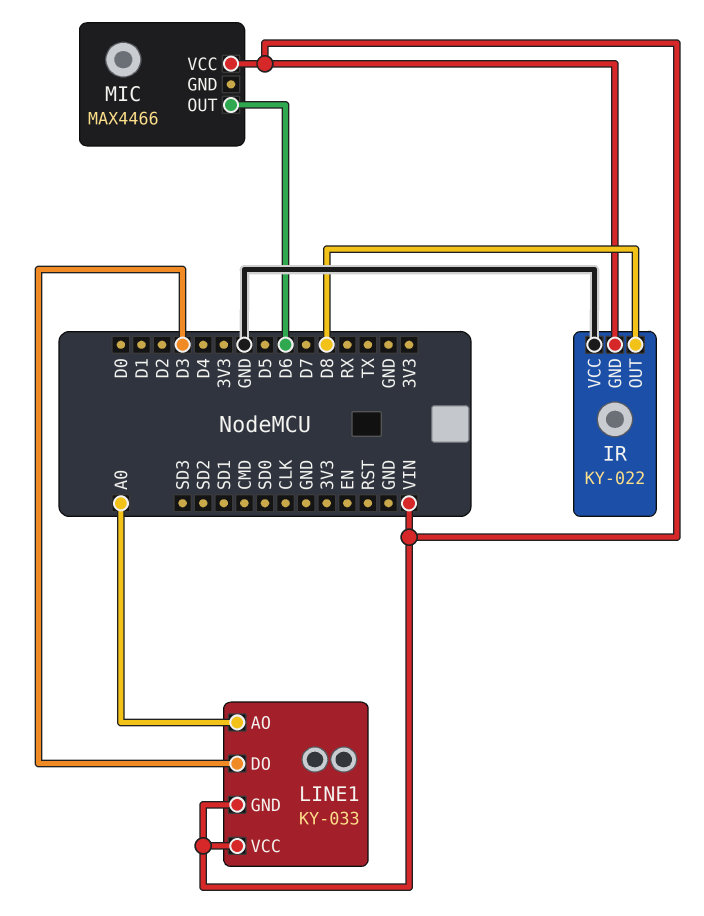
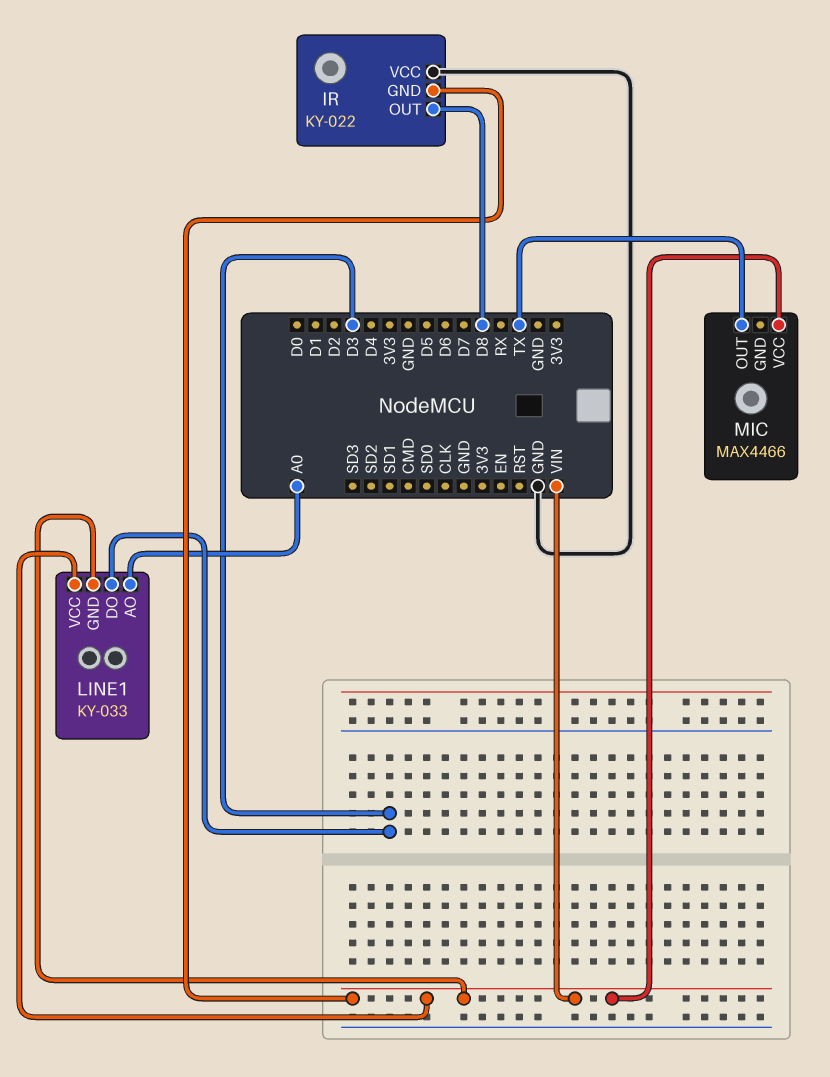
MIC pin OUT: D6 -> TX

